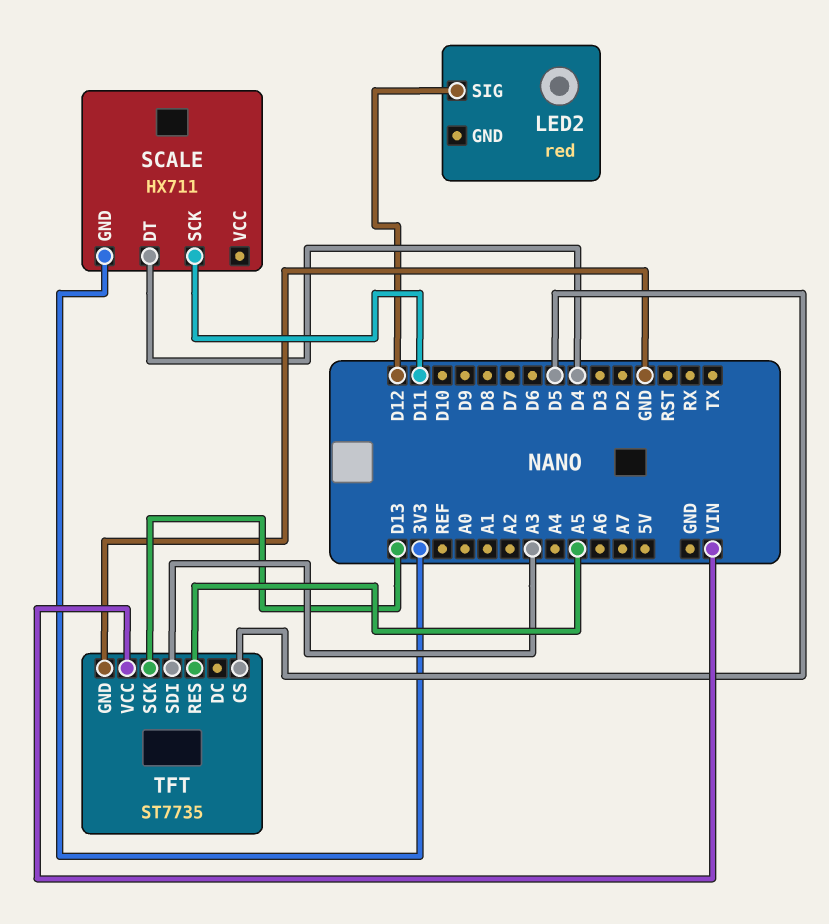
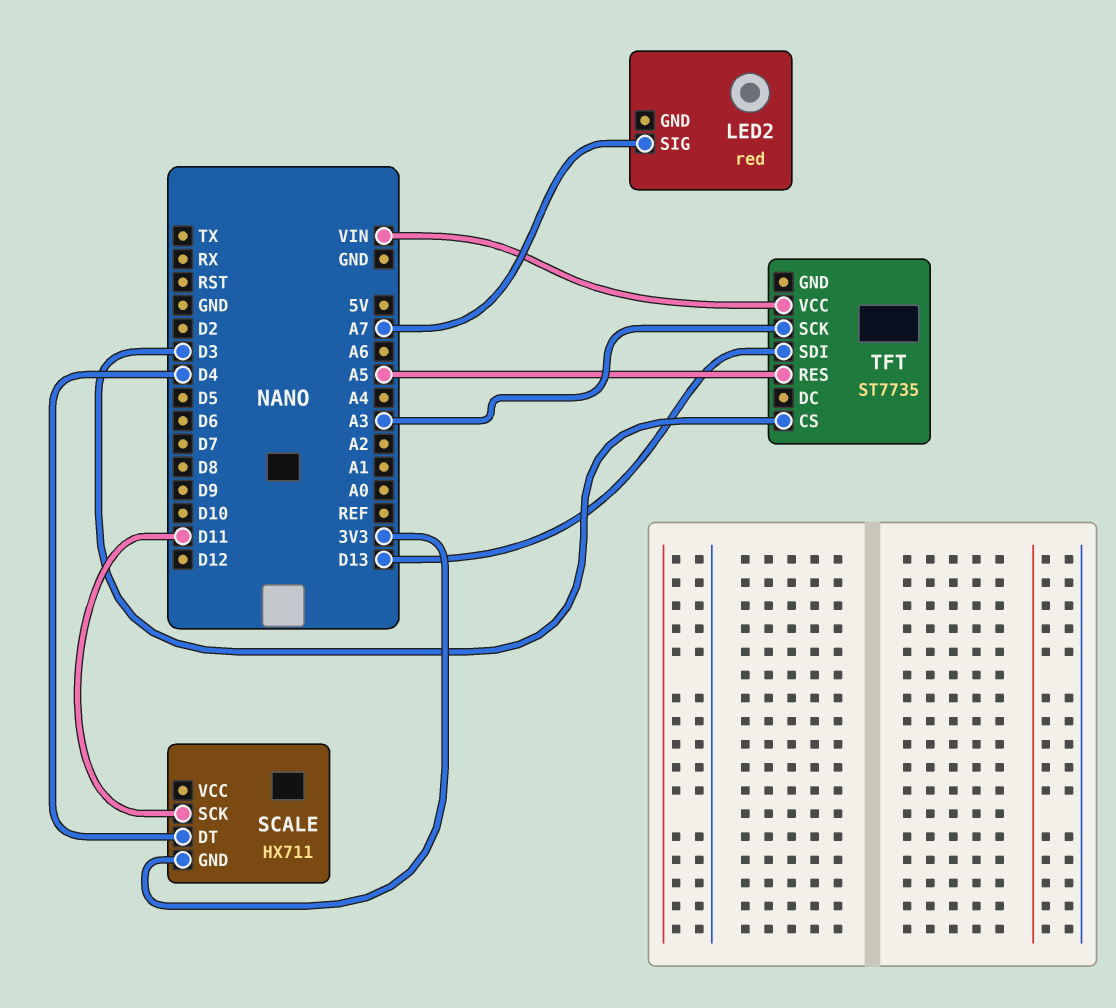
LED2 pin SIG: D12 -> A7
TFT pin CS: D5 -> D3
TFT pin GND: GND -> none
TFT pin SCK: D13 -> A3
TFT pin SDI: A3 -> D13

